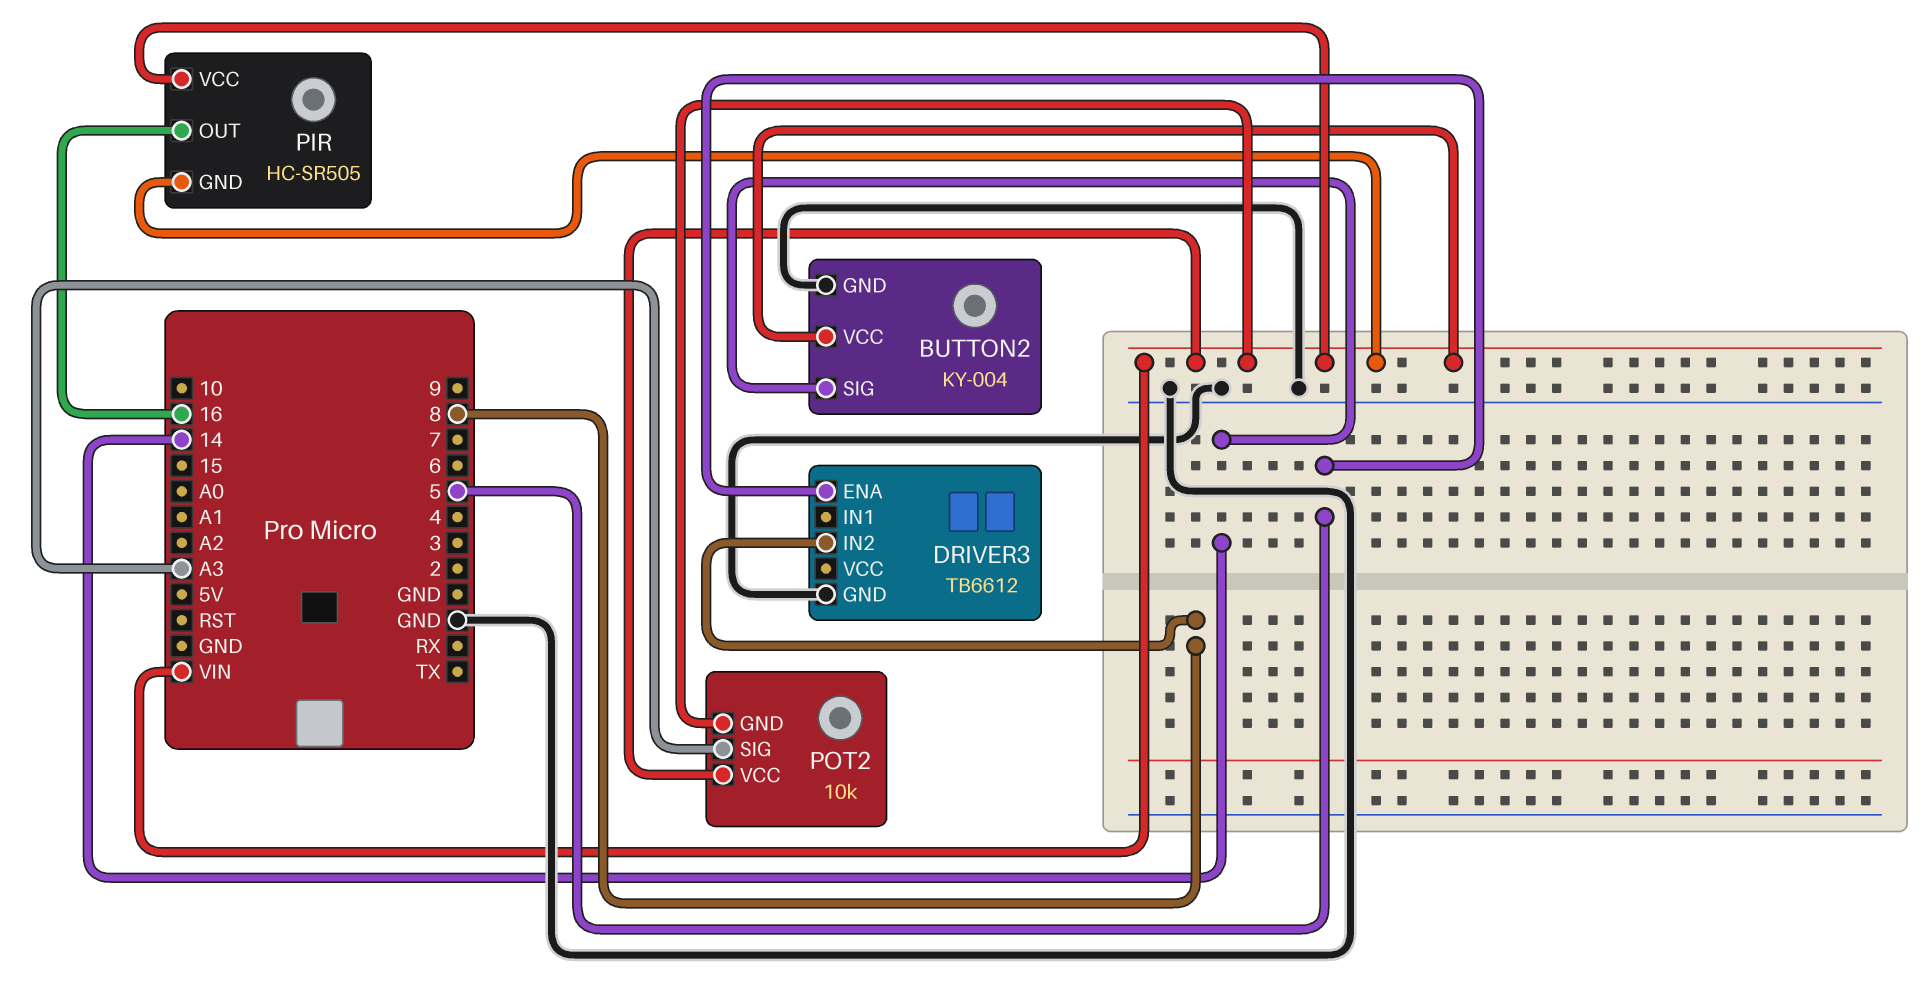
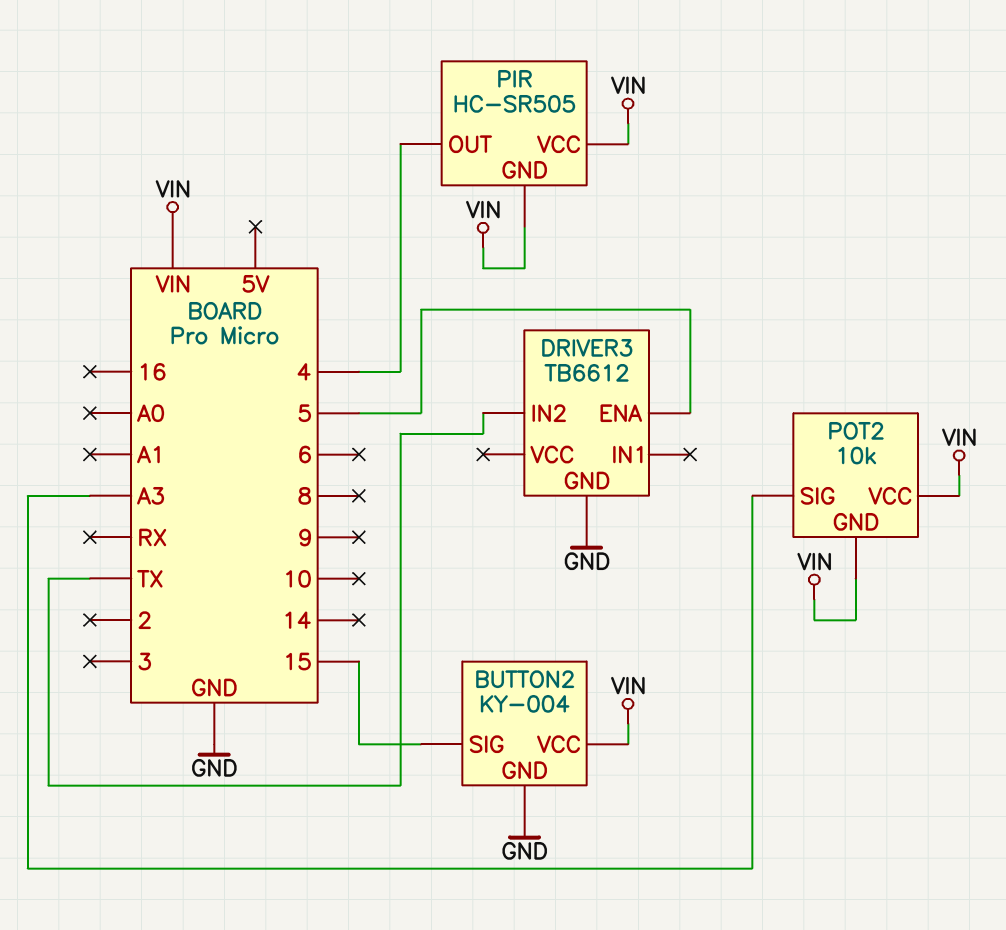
BUTTON2 pin SIG: 14 -> 15
DRIVER3 pin IN2: 8 -> TX
PIR pin OUT: 16 -> 4

